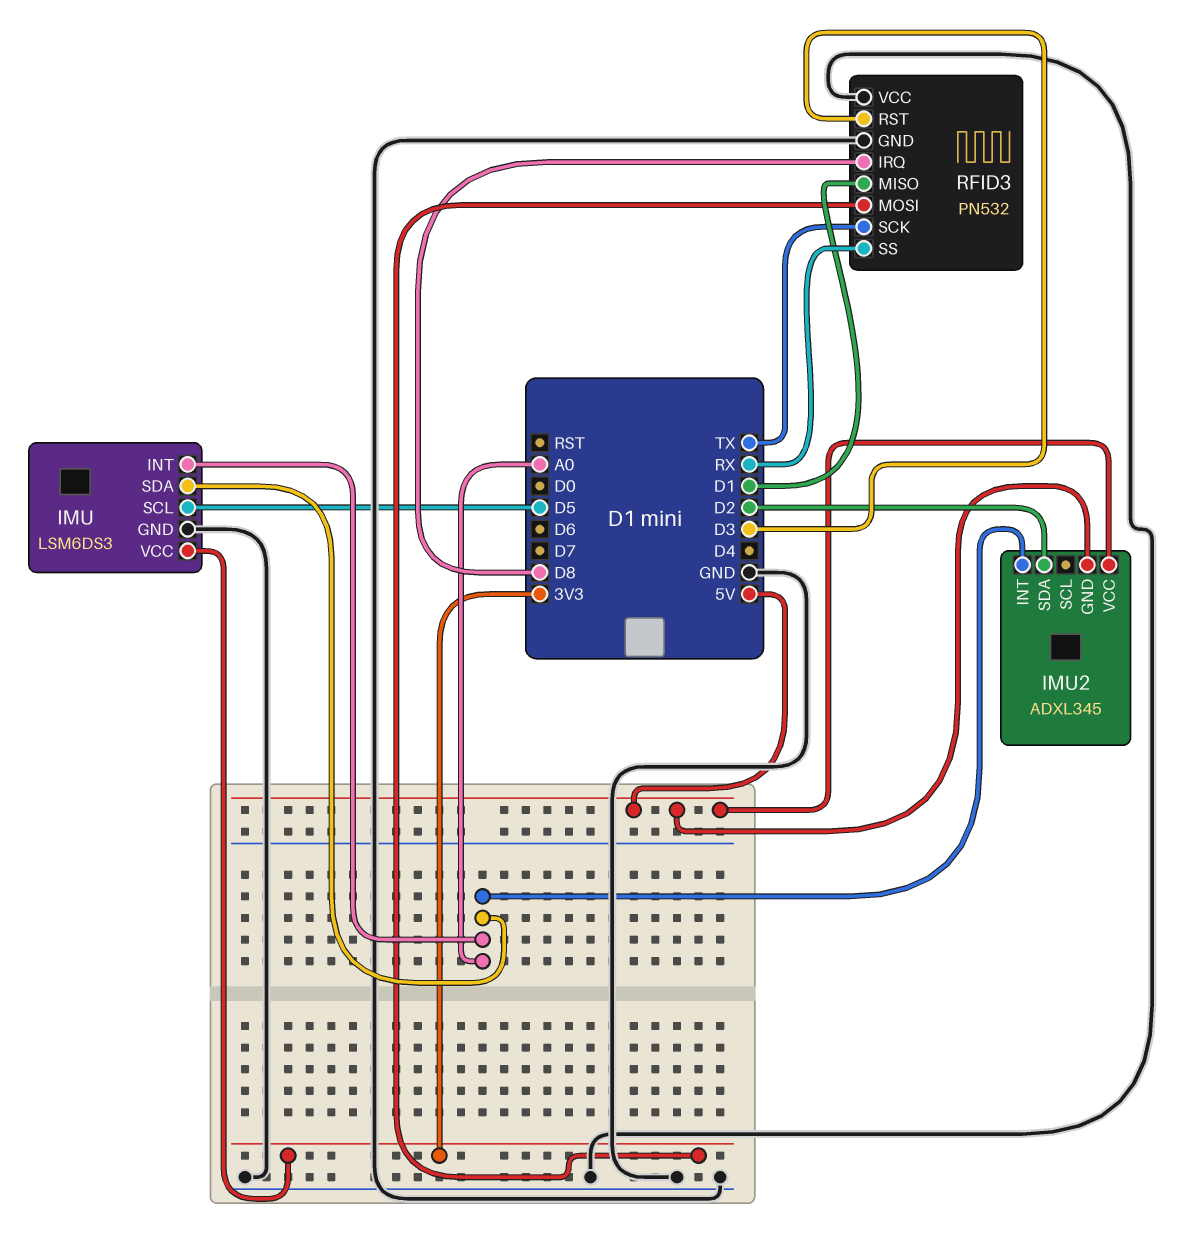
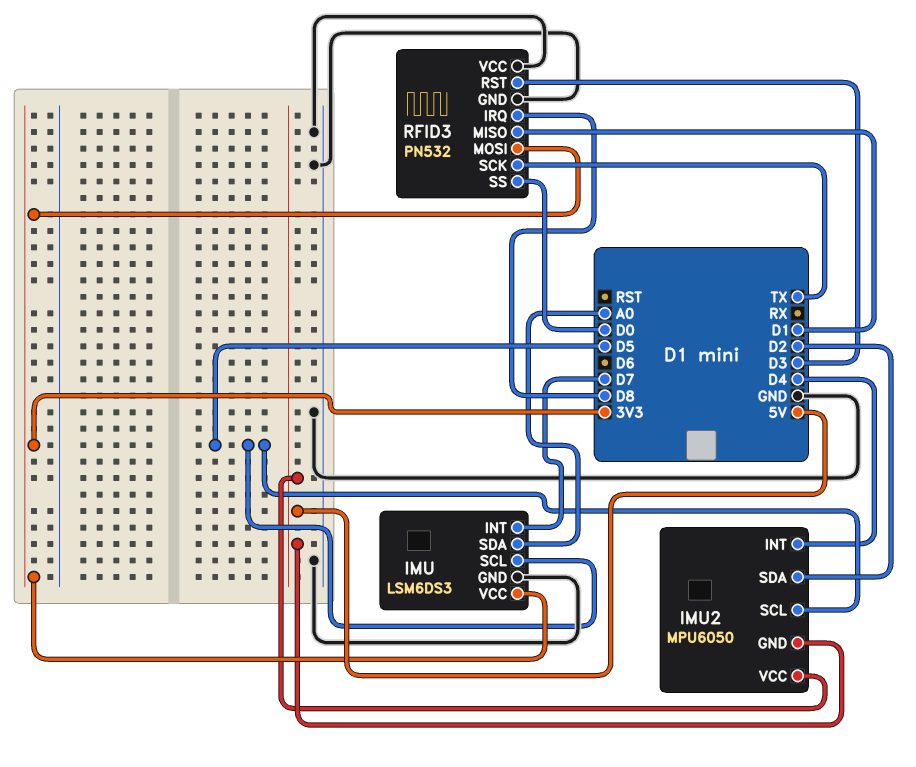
IMU pin INT: A0 -> D7
IMU2: ADXL345 -> MPU6050
IMU2 pin INT: A0 -> D4
IMU2 pin SCL: none -> D5
RFID3 pin SS: RX -> D0

